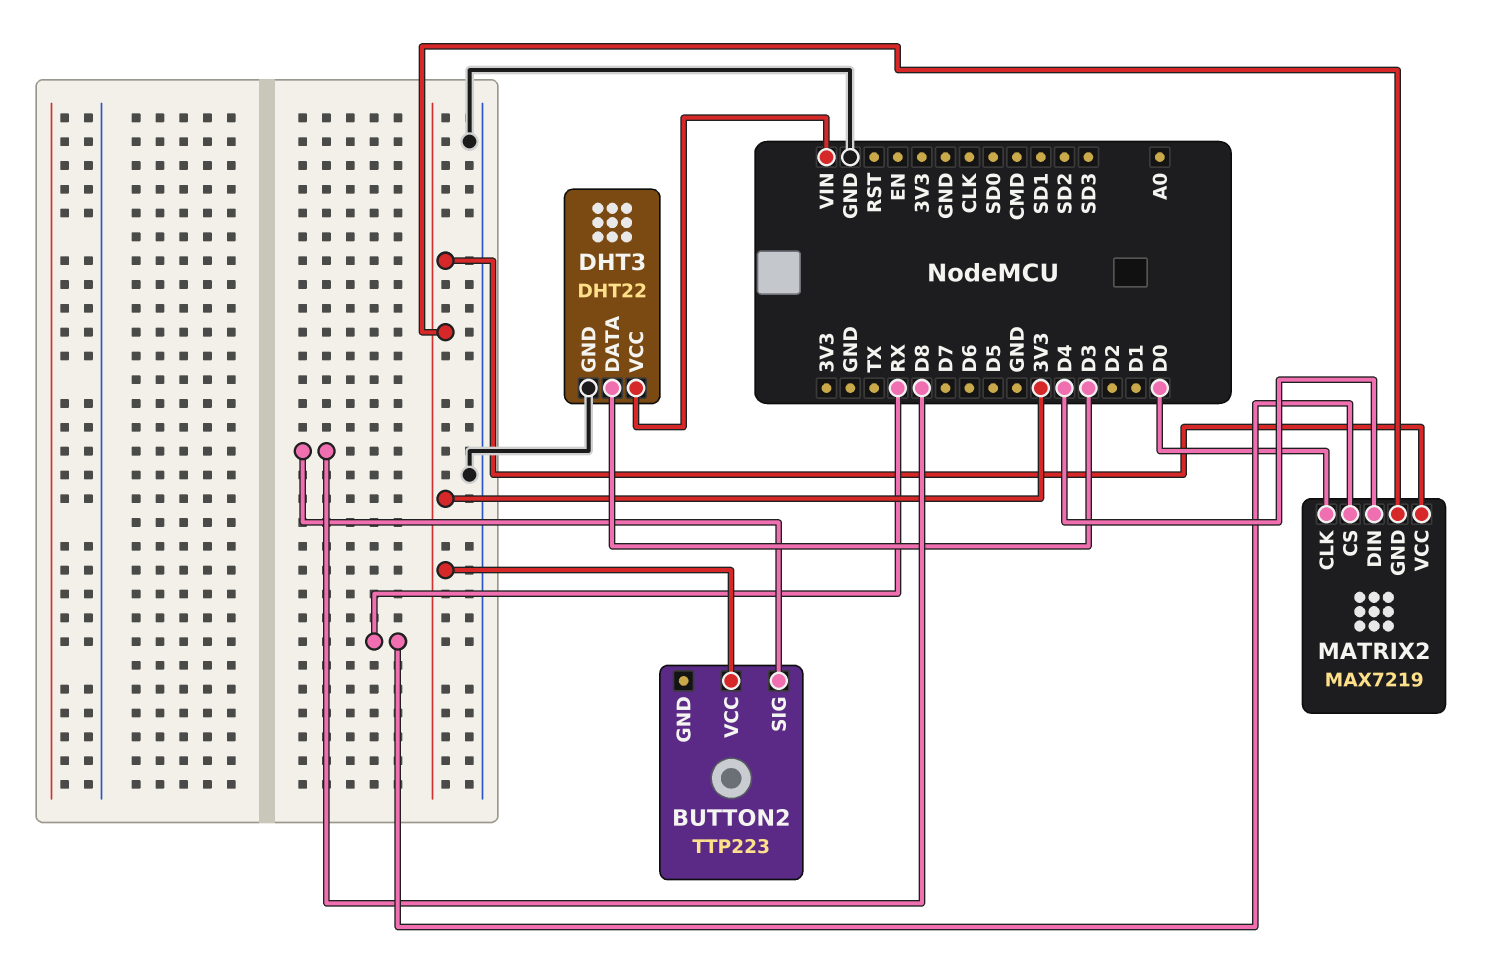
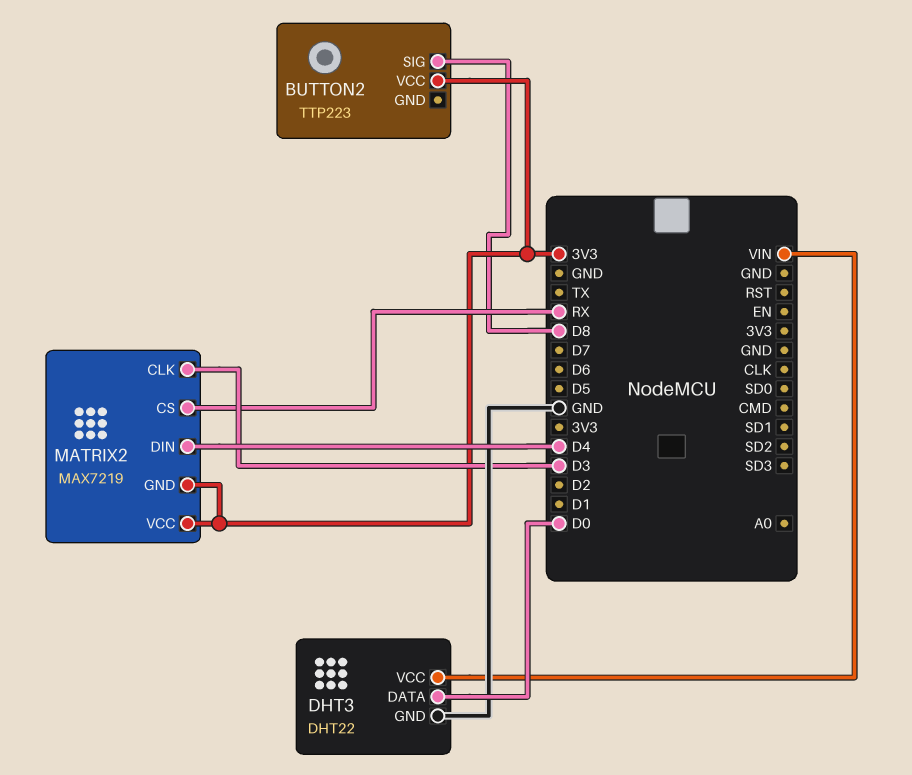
DHT3 pin DATA: D3 -> D0
MATRIX2 pin CLK: D0 -> D3

